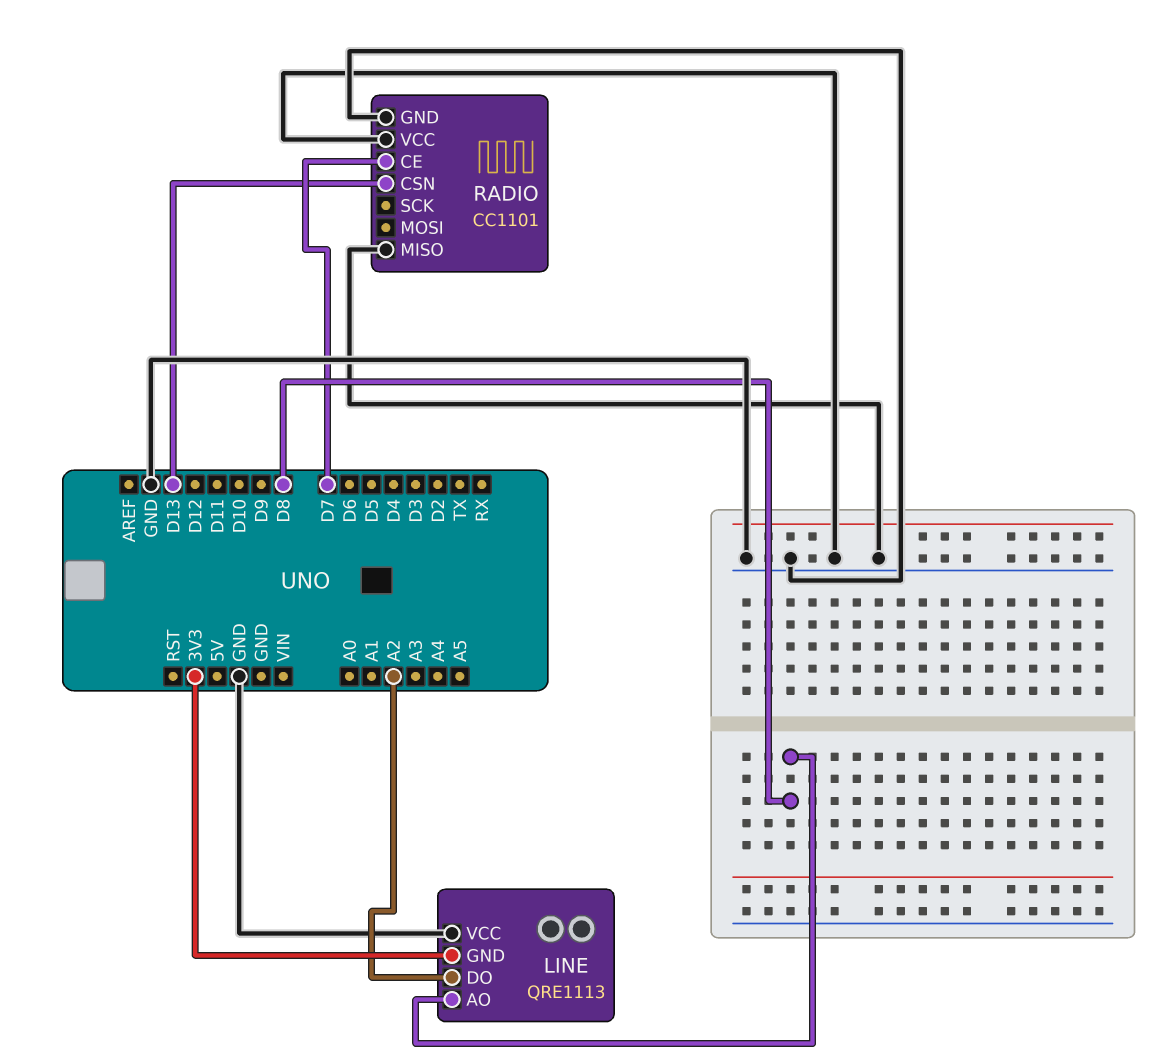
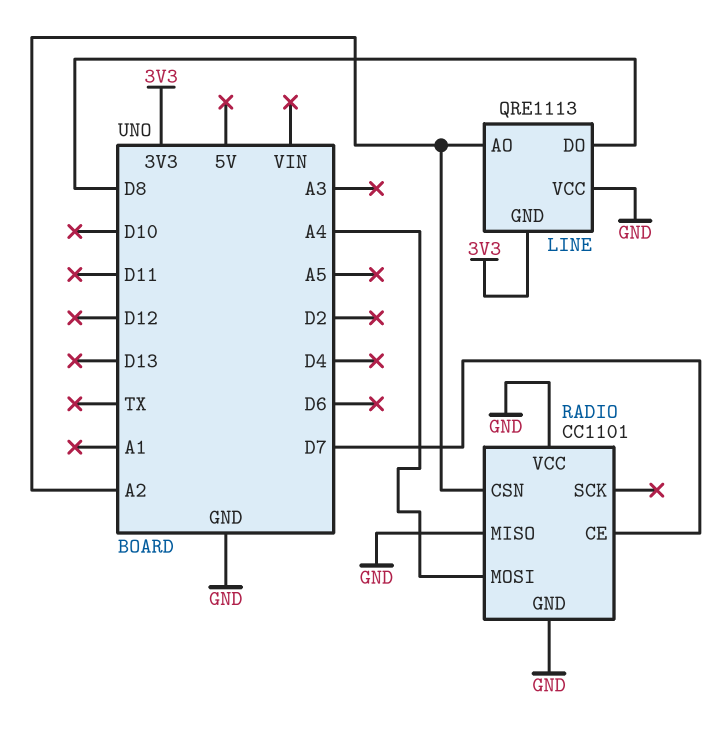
LINE pin AO: D8 -> A2
LINE pin DO: A2 -> D8
RADIO pin CSN: D13 -> A2
RADIO pin MOSI: none -> A4

